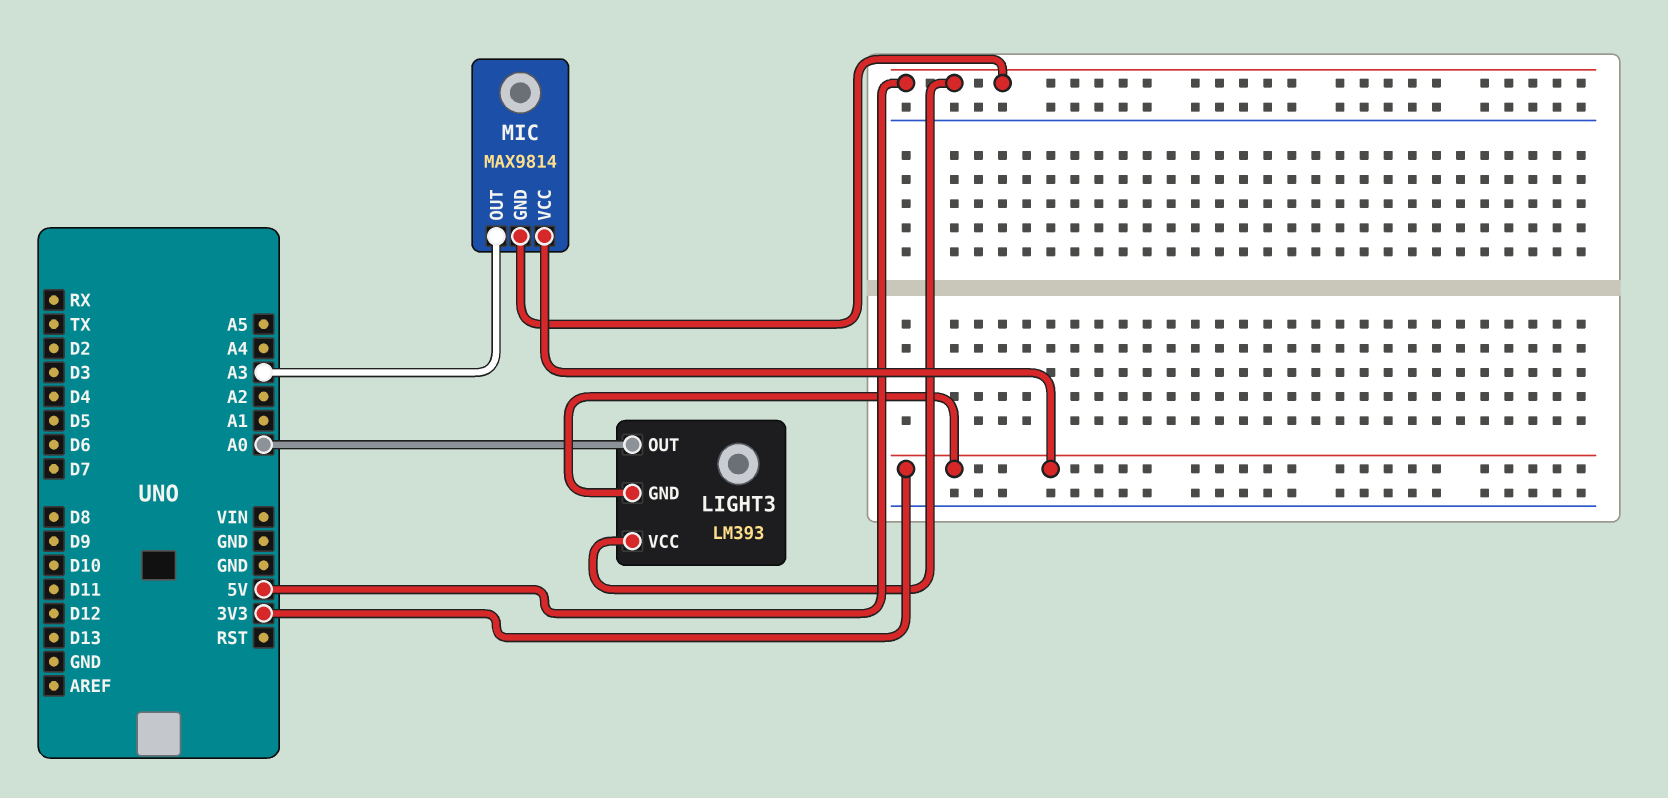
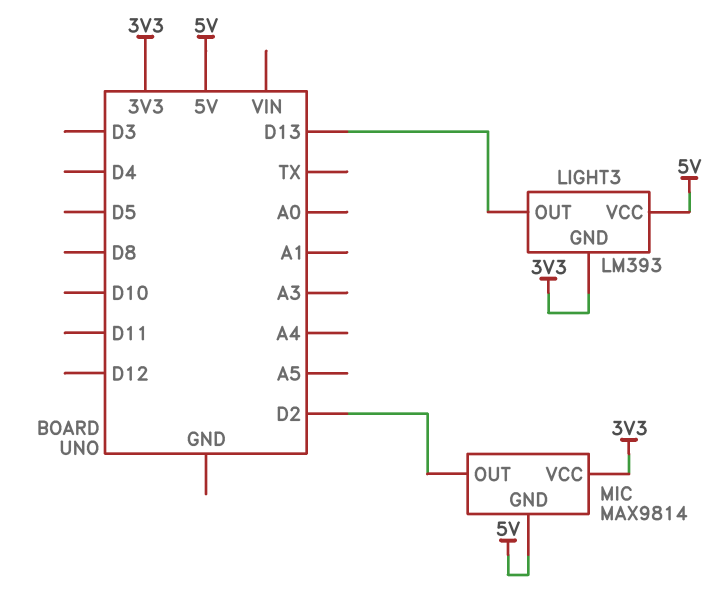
LIGHT3 pin OUT: A0 -> D13
MIC pin OUT: A3 -> D2

